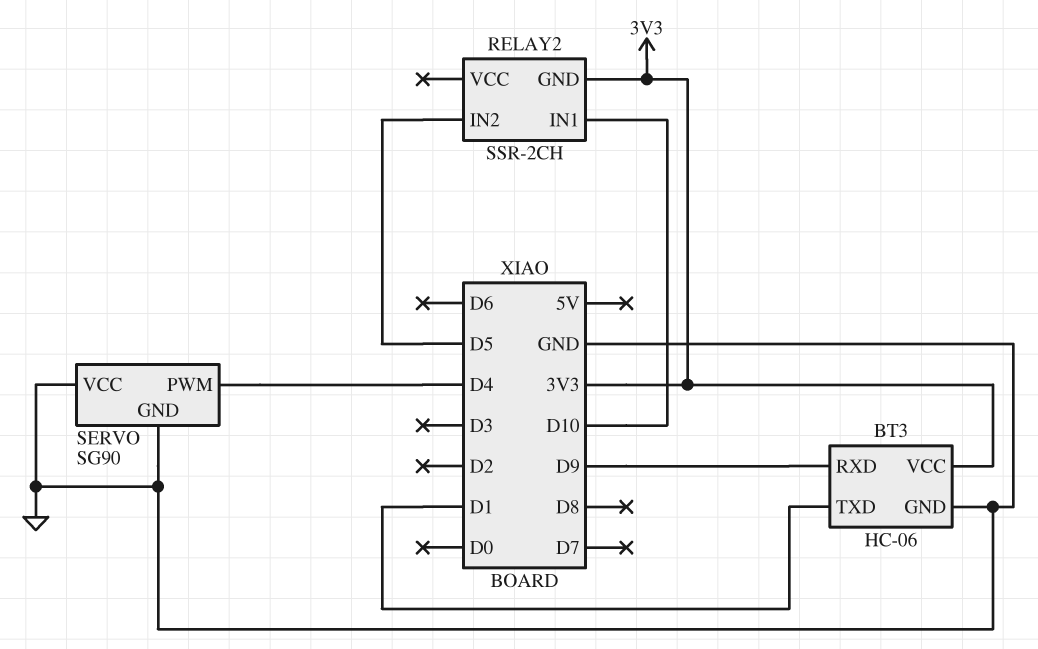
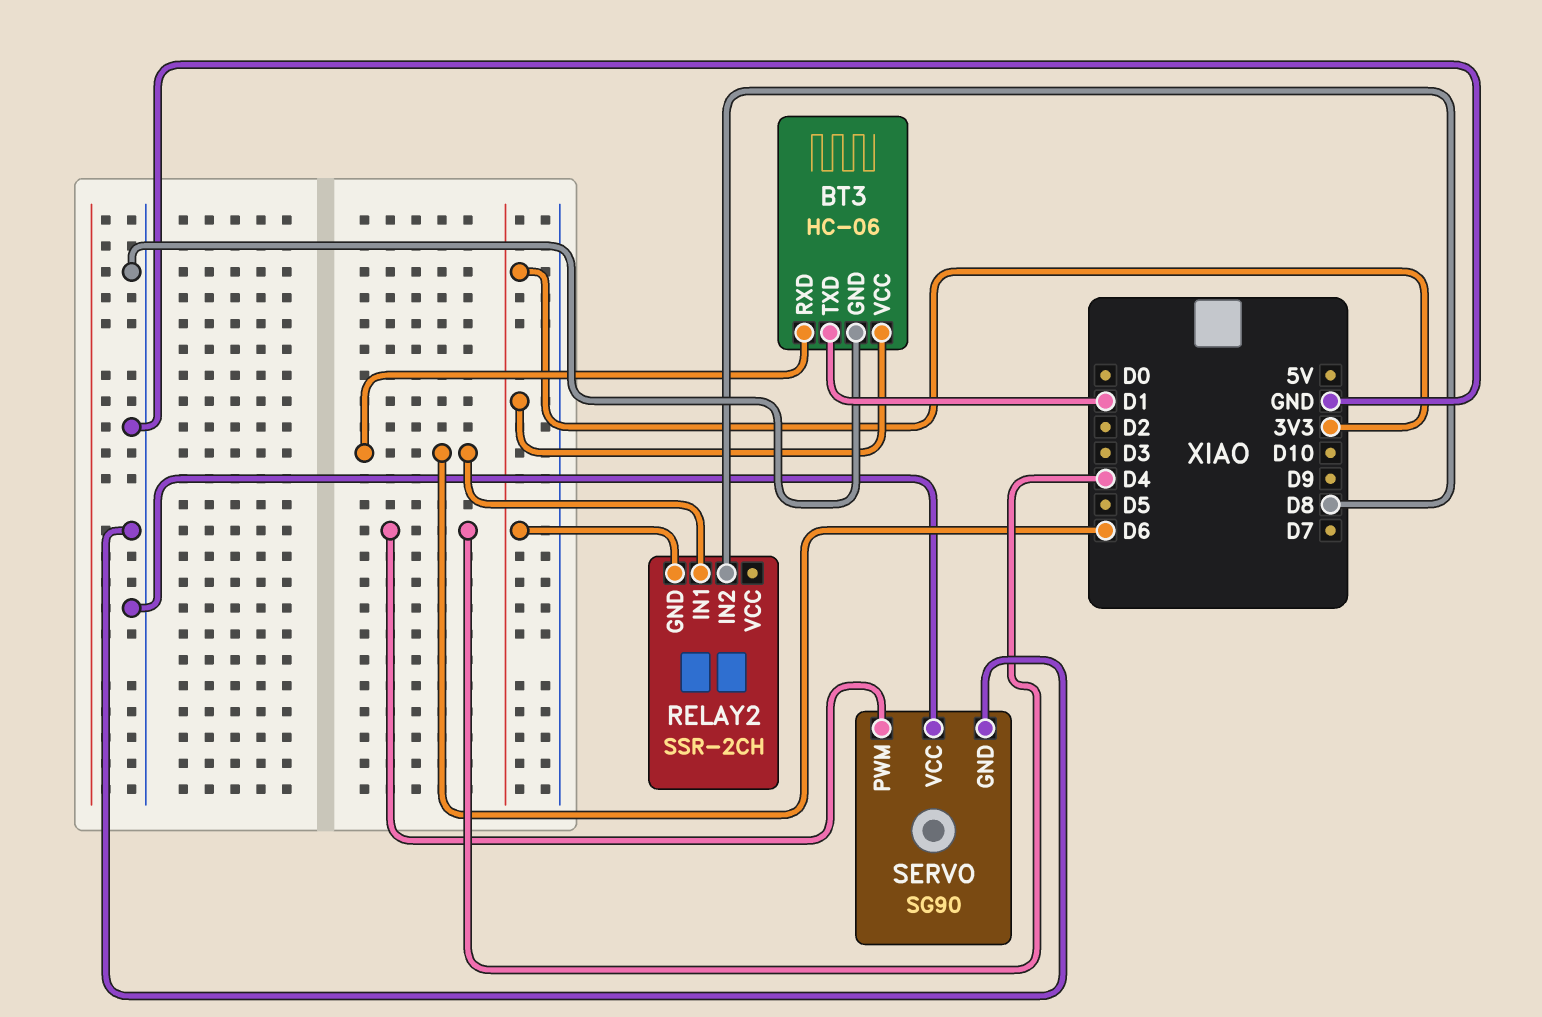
BT3 pin RXD: D9 -> D6
RELAY2 pin IN1: D10 -> D6
RELAY2 pin IN2: D5 -> D8

